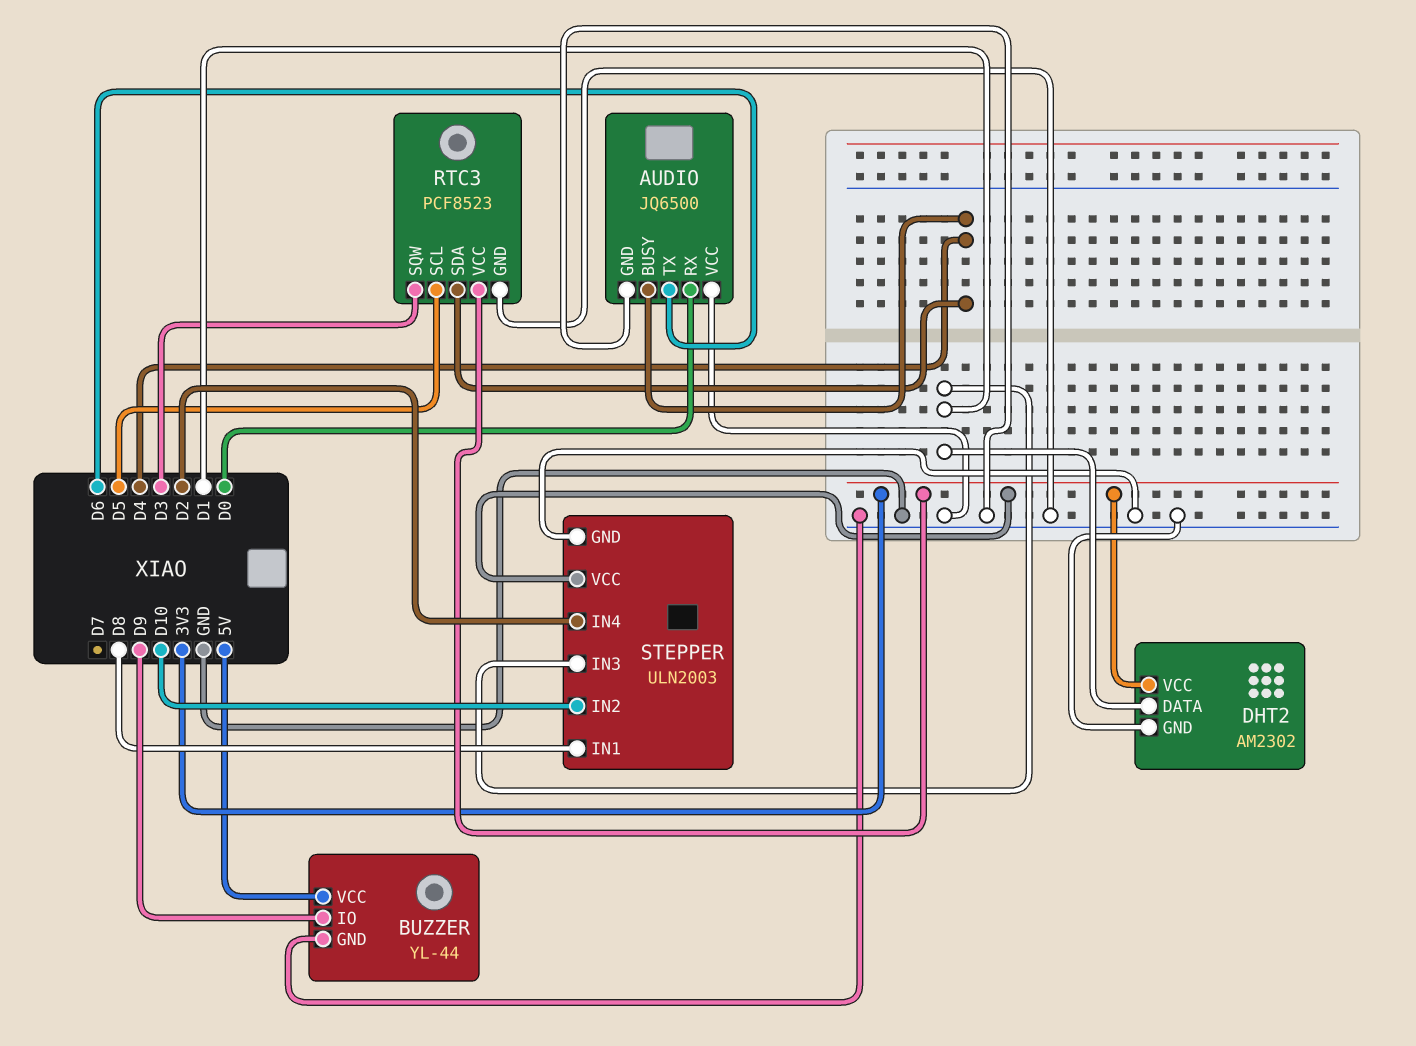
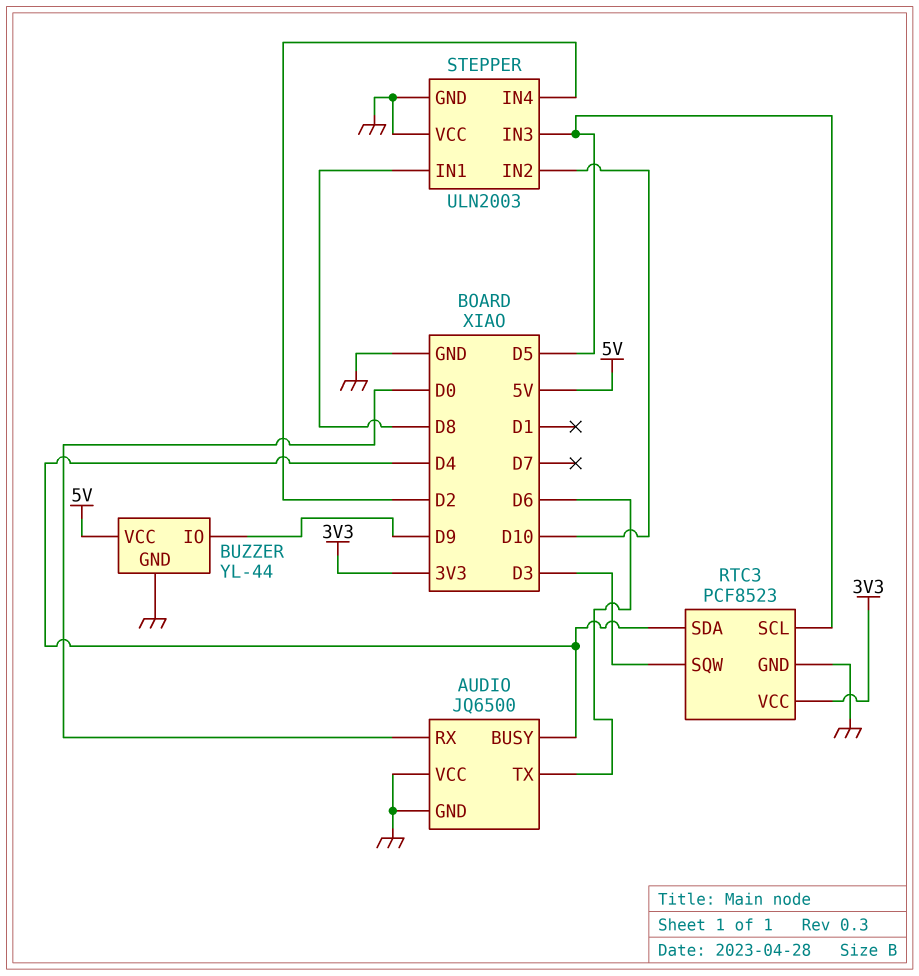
DHT2: AM2302 -> none
DHT2 pin DATA: D1 -> none
DHT2 pin GND: GND -> none
DHT2 pin VCC: 3V3 -> none
STEPPER pin IN3: D1 -> D5
STEPPER pin VCC: 3V3 -> GND

